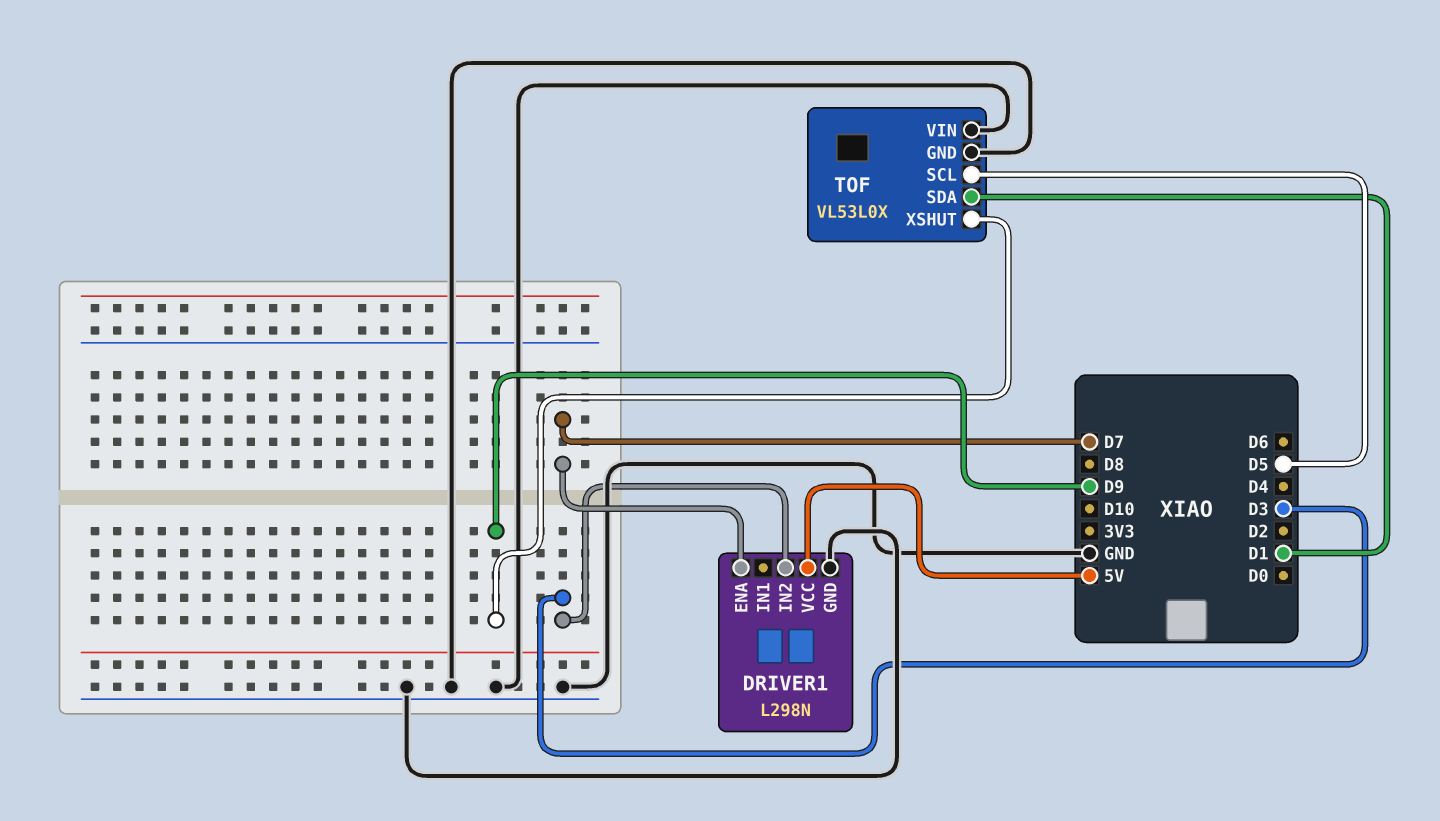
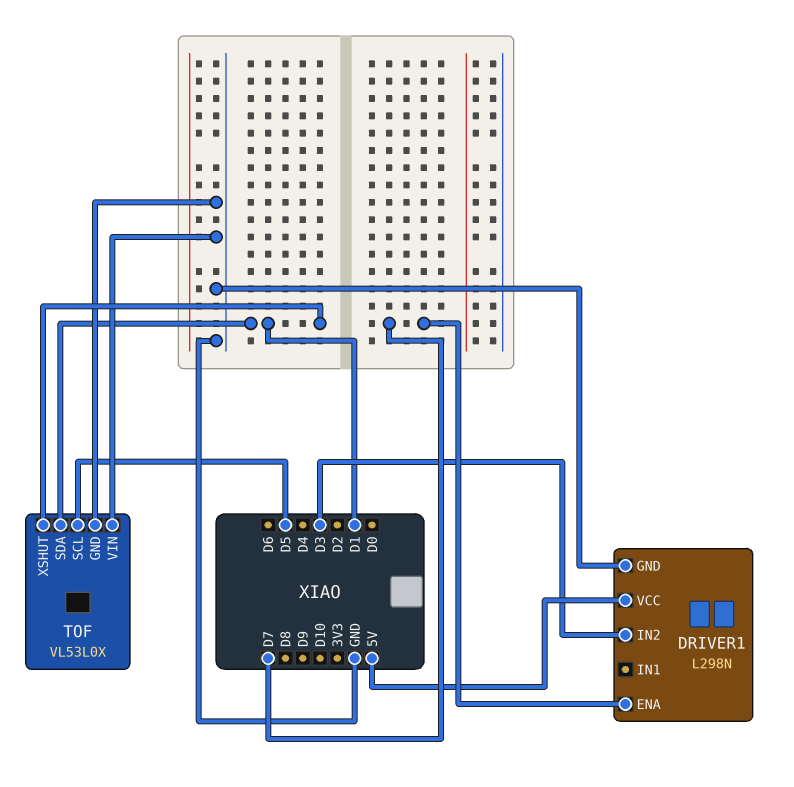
TOF pin XSHUT: D9 -> D1

